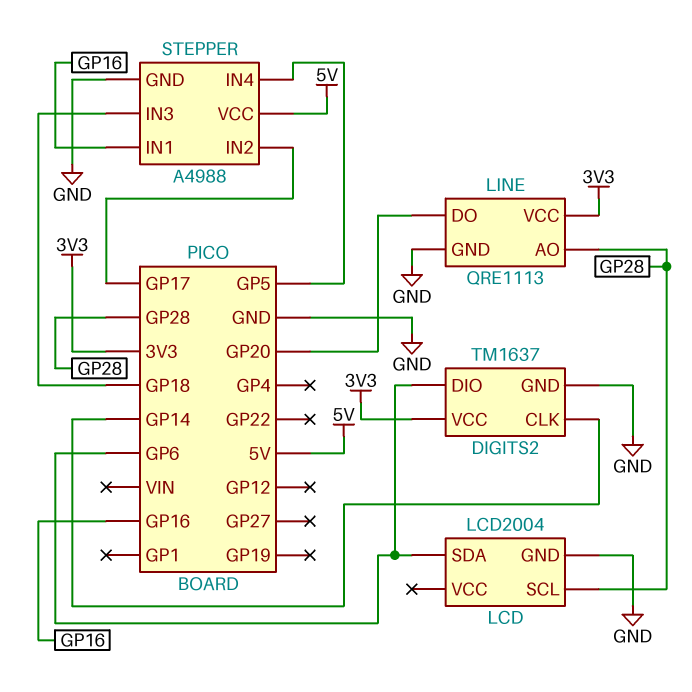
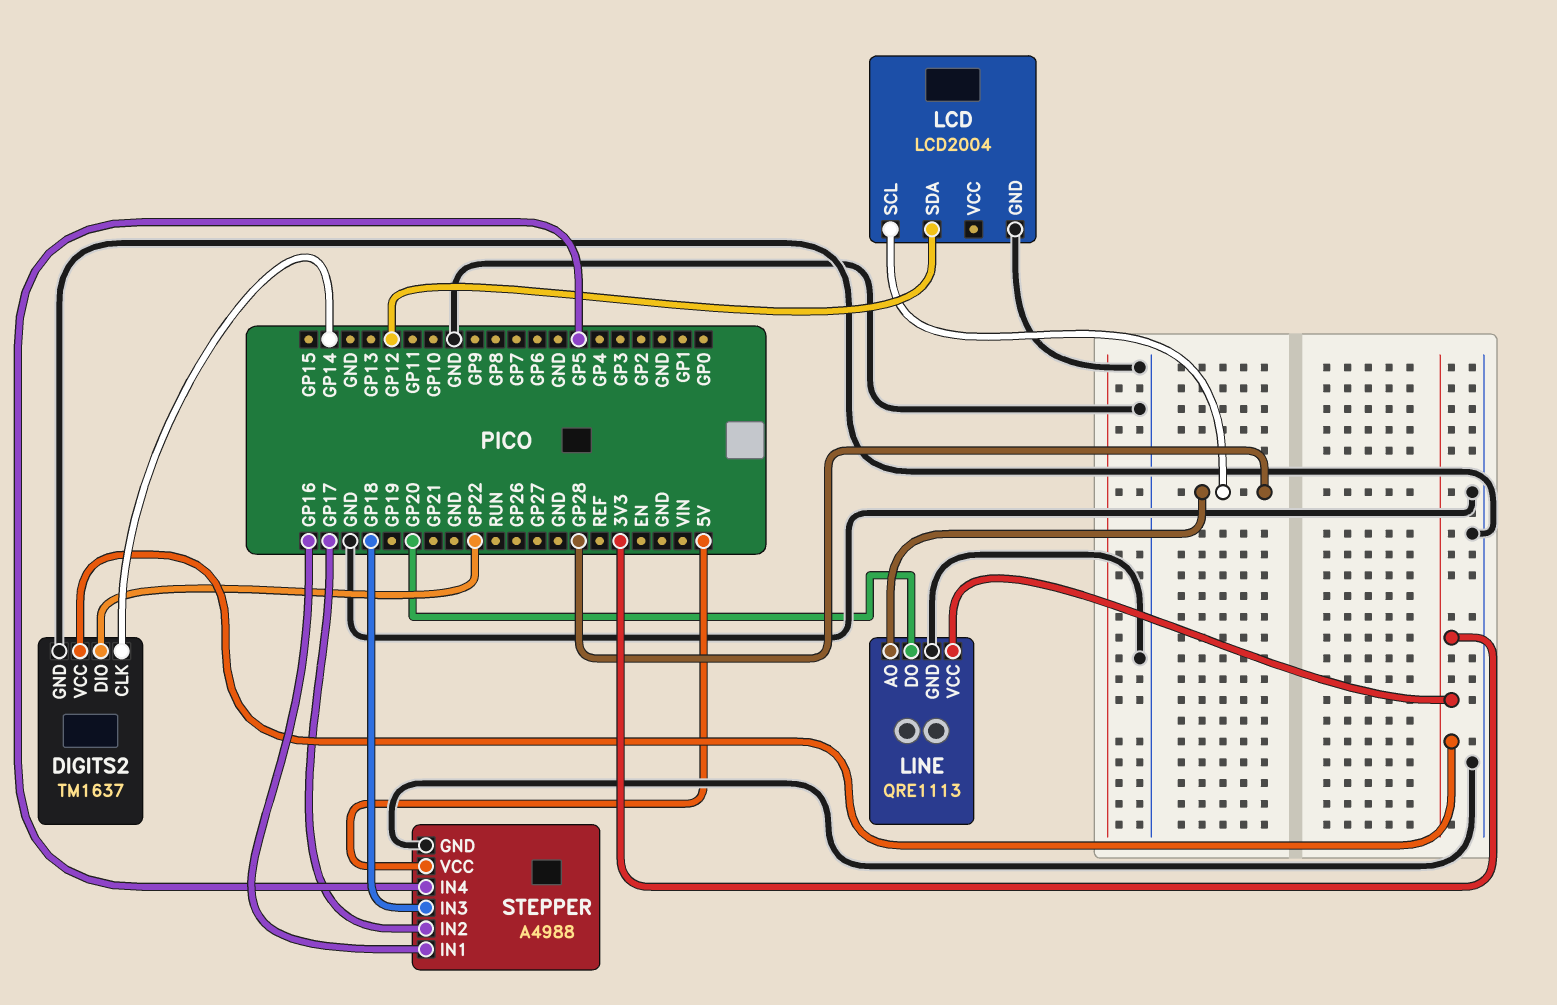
DIGITS2 pin DIO: GP6 -> GP22
LCD pin SDA: GP6 -> GP12

